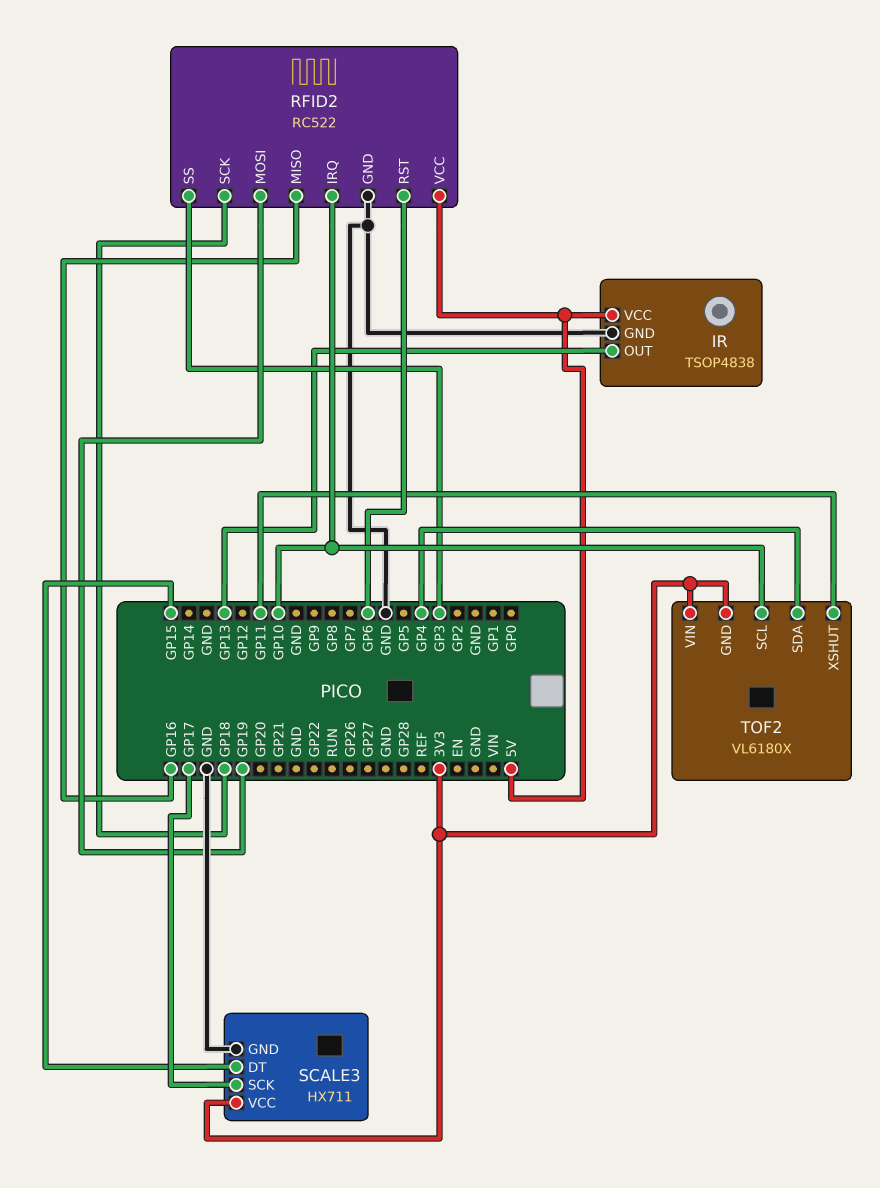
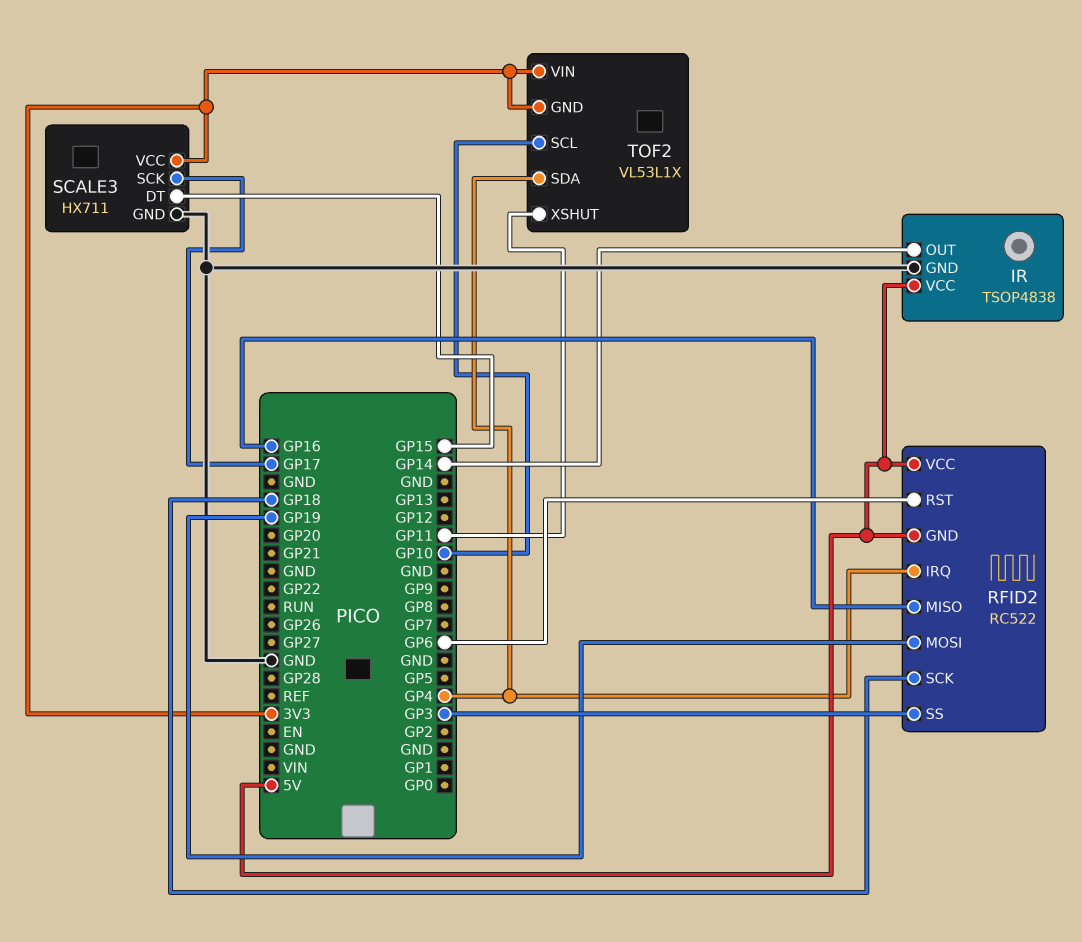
IR pin OUT: GP13 -> GP14
RFID2 pin GND: GND -> 5V
RFID2 pin IRQ: GP10 -> GP4
TOF2: VL6180X -> VL53L1X

